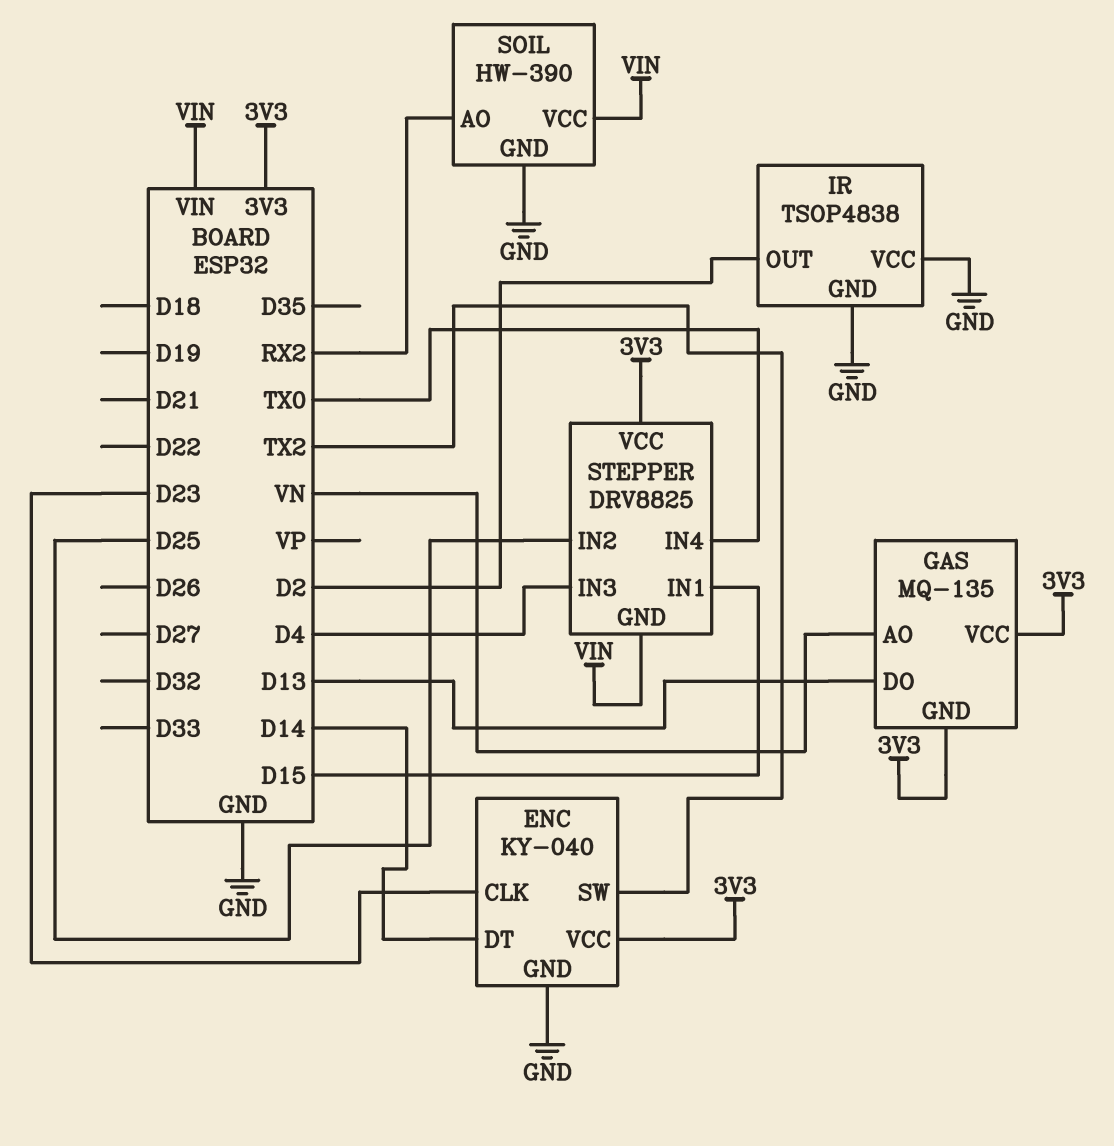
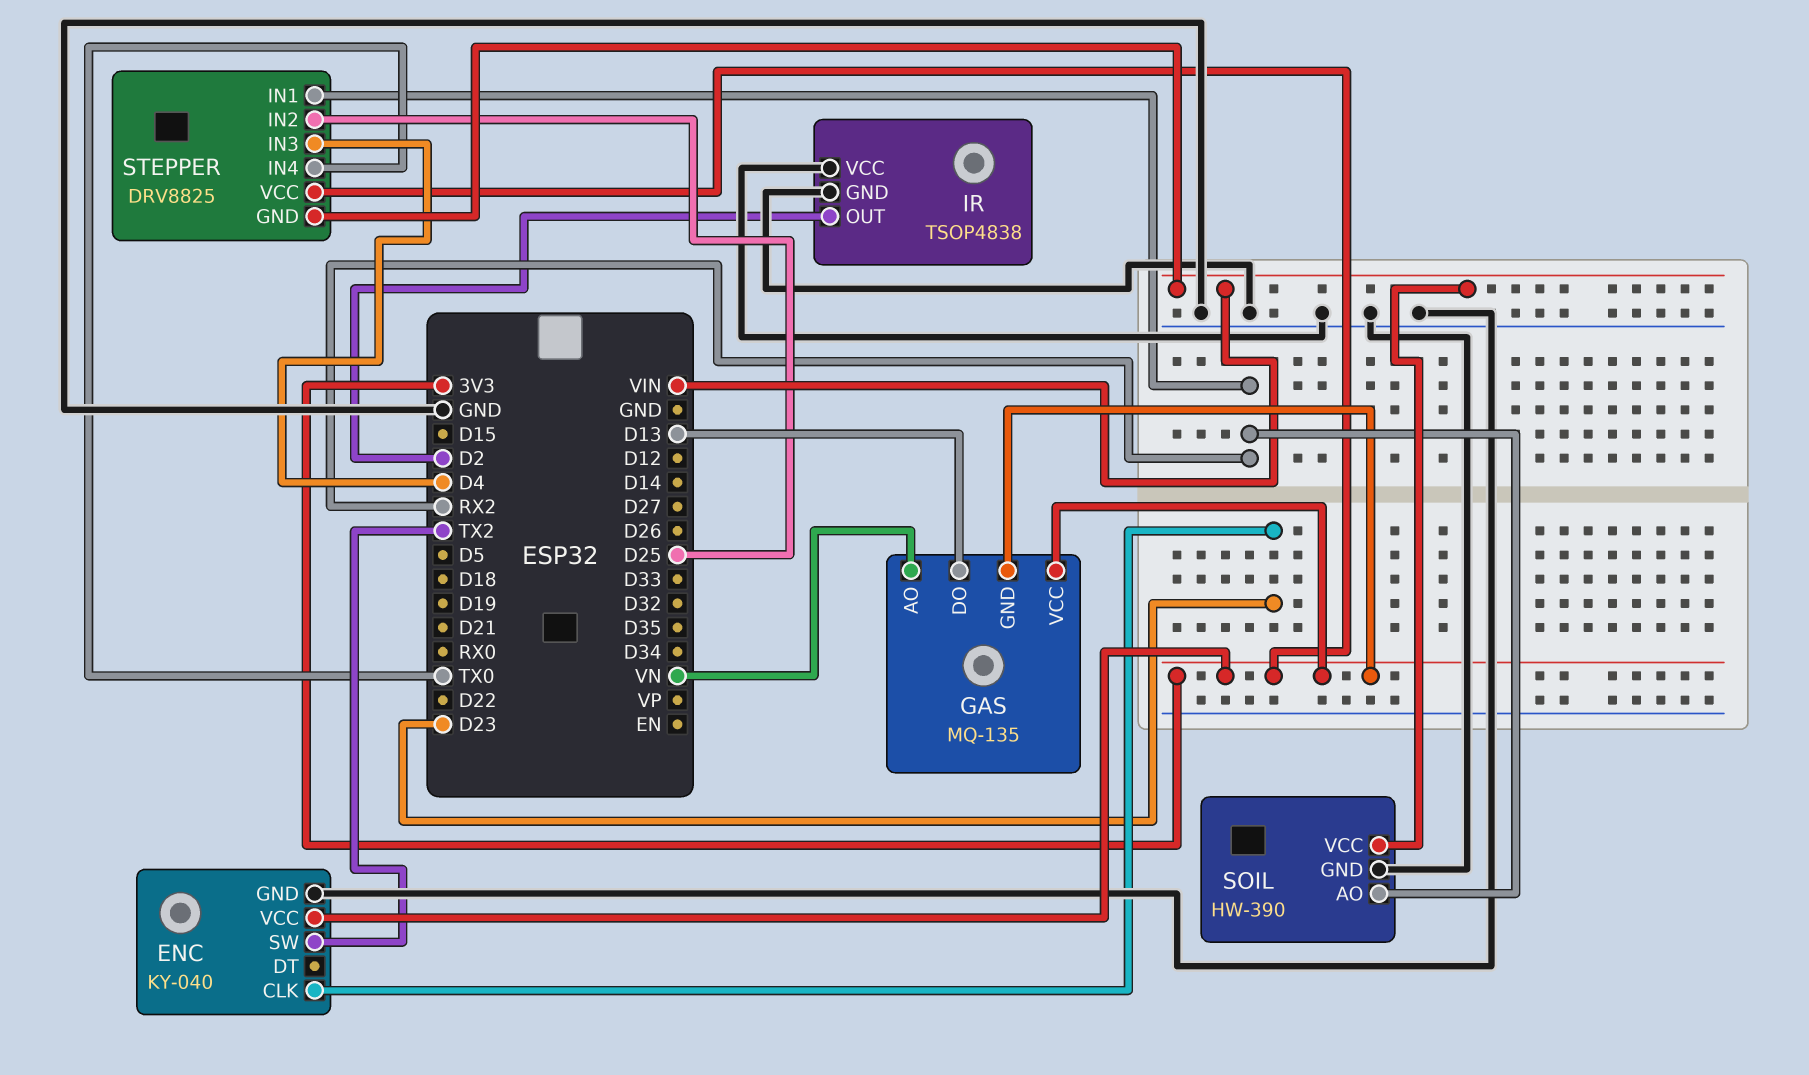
ENC pin DT: D14 -> none
STEPPER pin IN1: D15 -> RX2

